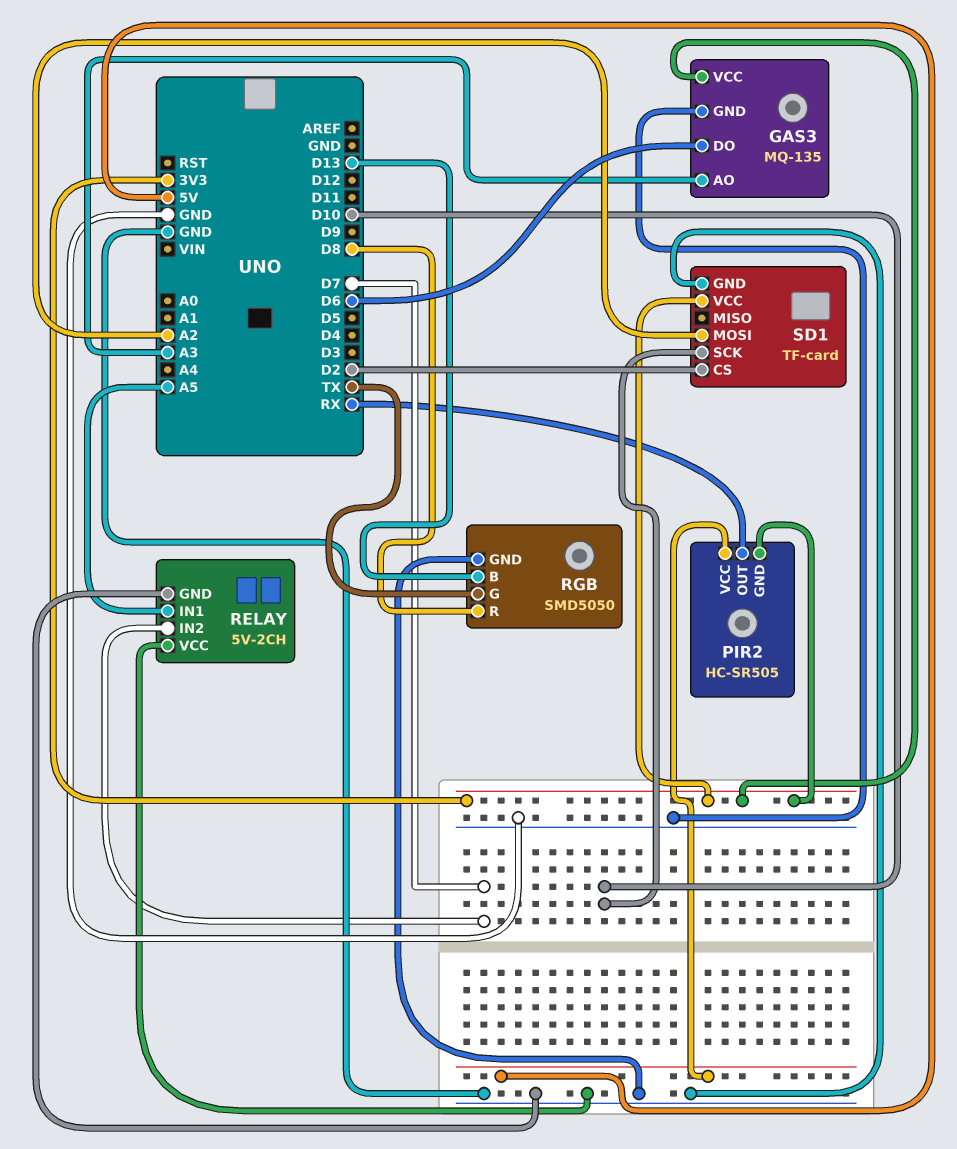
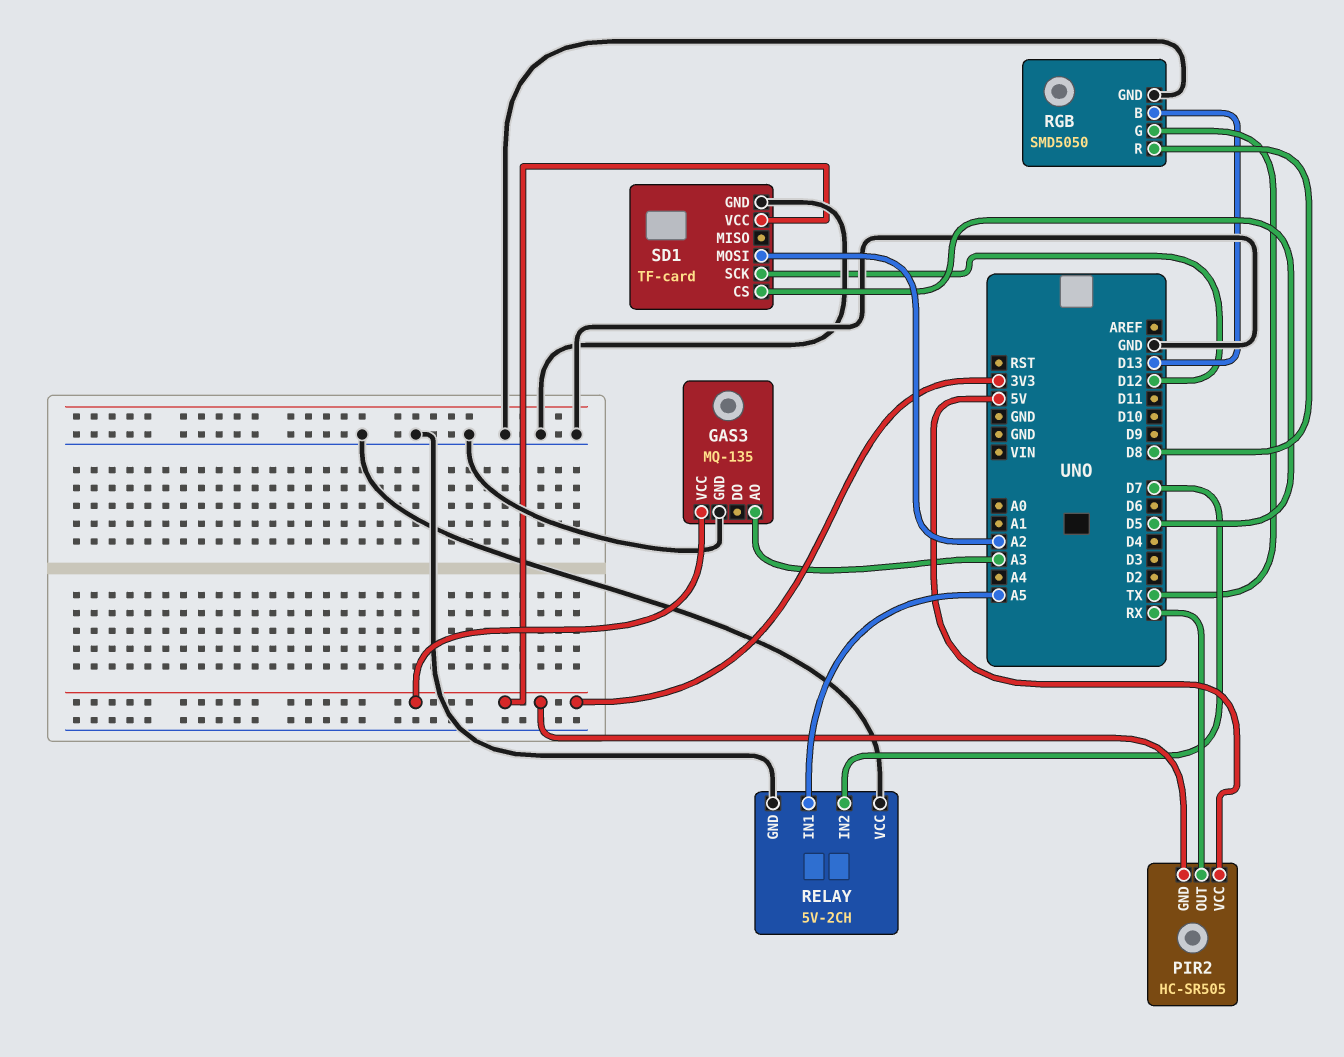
GAS3 pin DO: D6 -> none
SD1 pin CS: D2 -> D5
SD1 pin SCK: D10 -> D12

